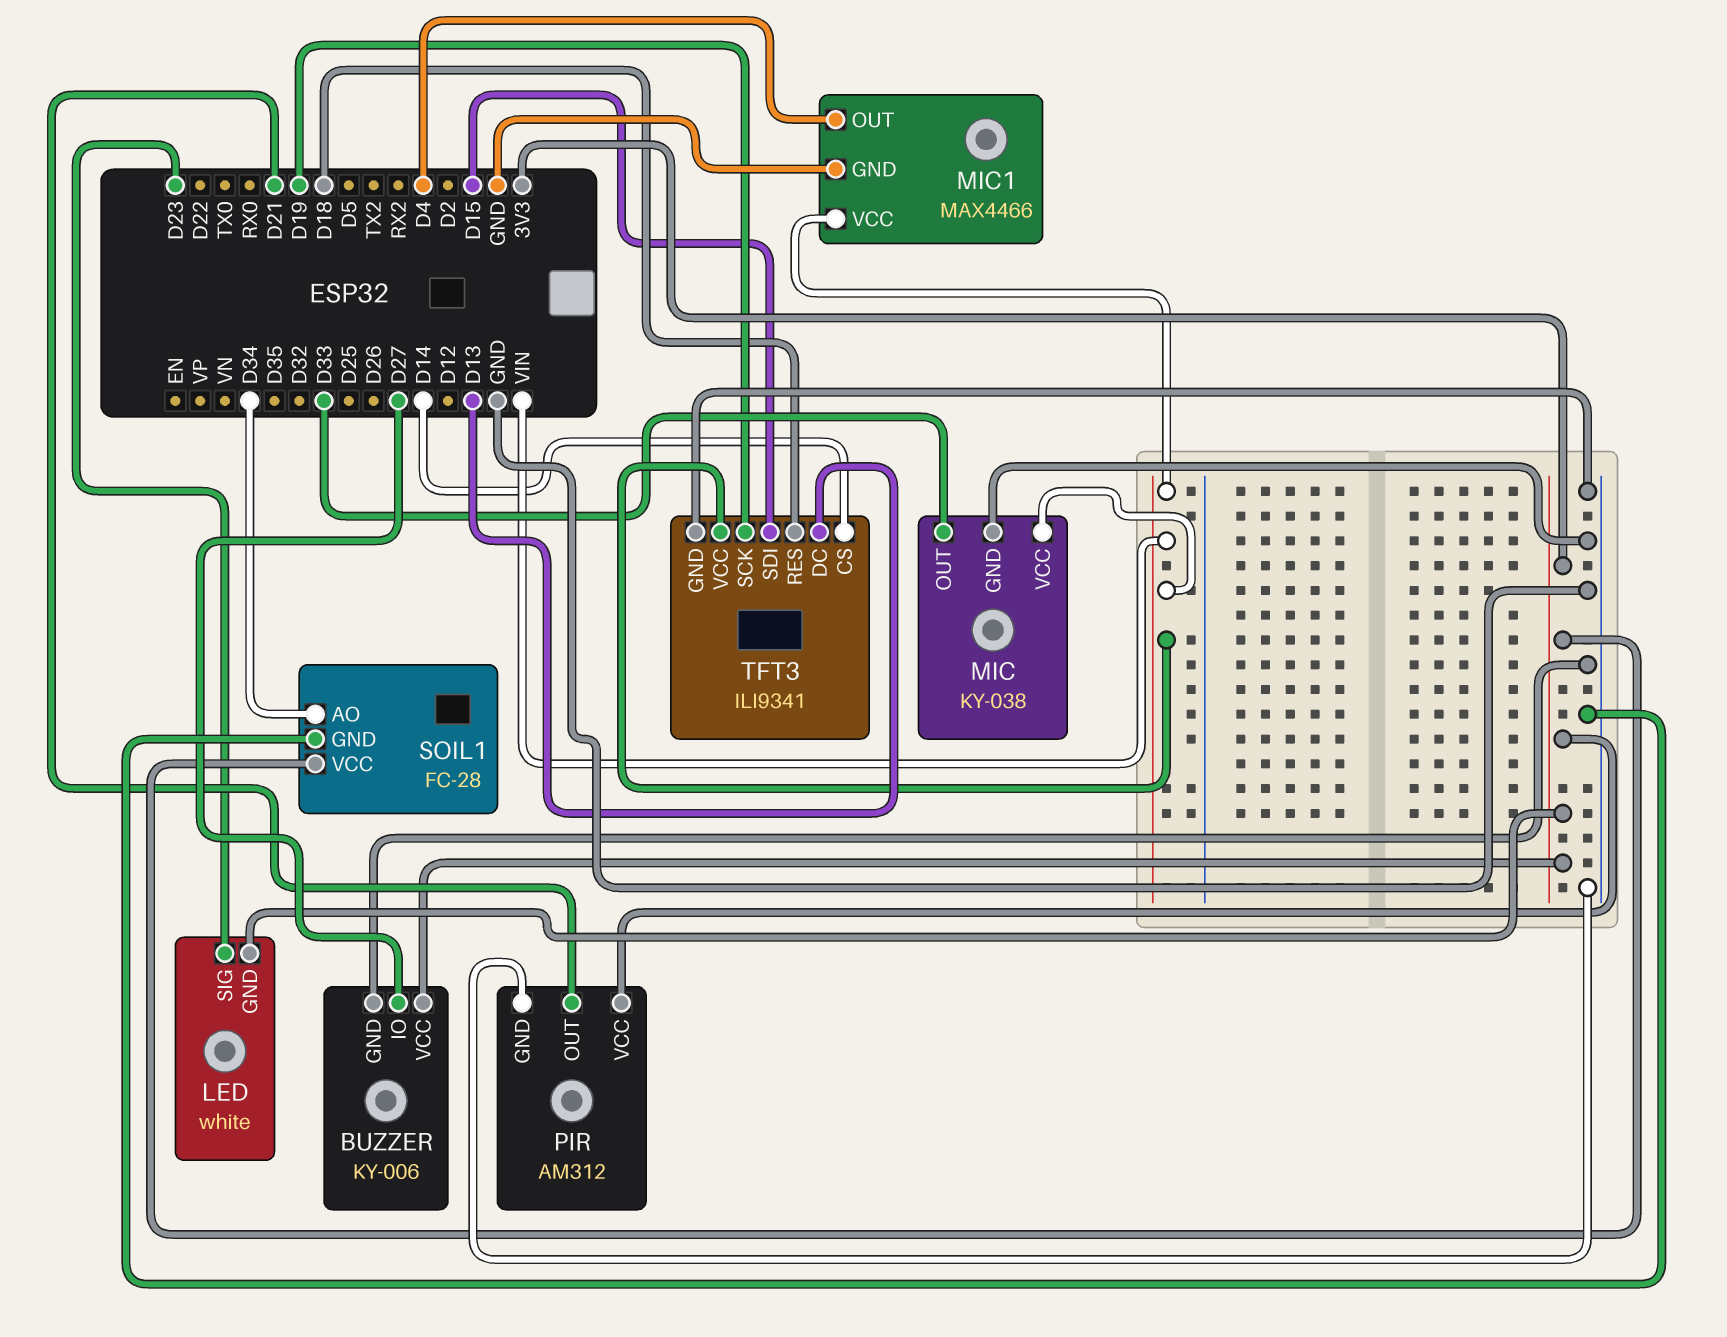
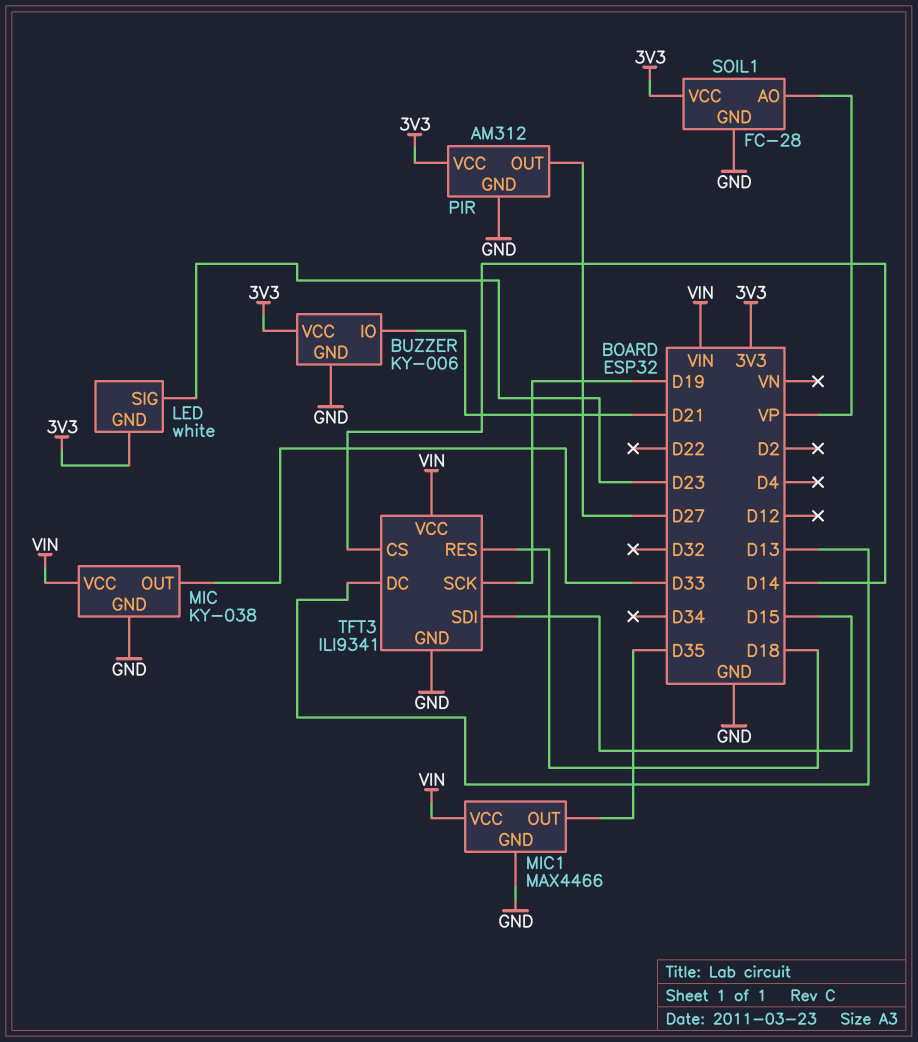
BUZZER pin IO: D27 -> D21
MIC1 pin OUT: D4 -> D35
PIR pin OUT: D21 -> D27
SOIL1 pin AO: D34 -> VP

